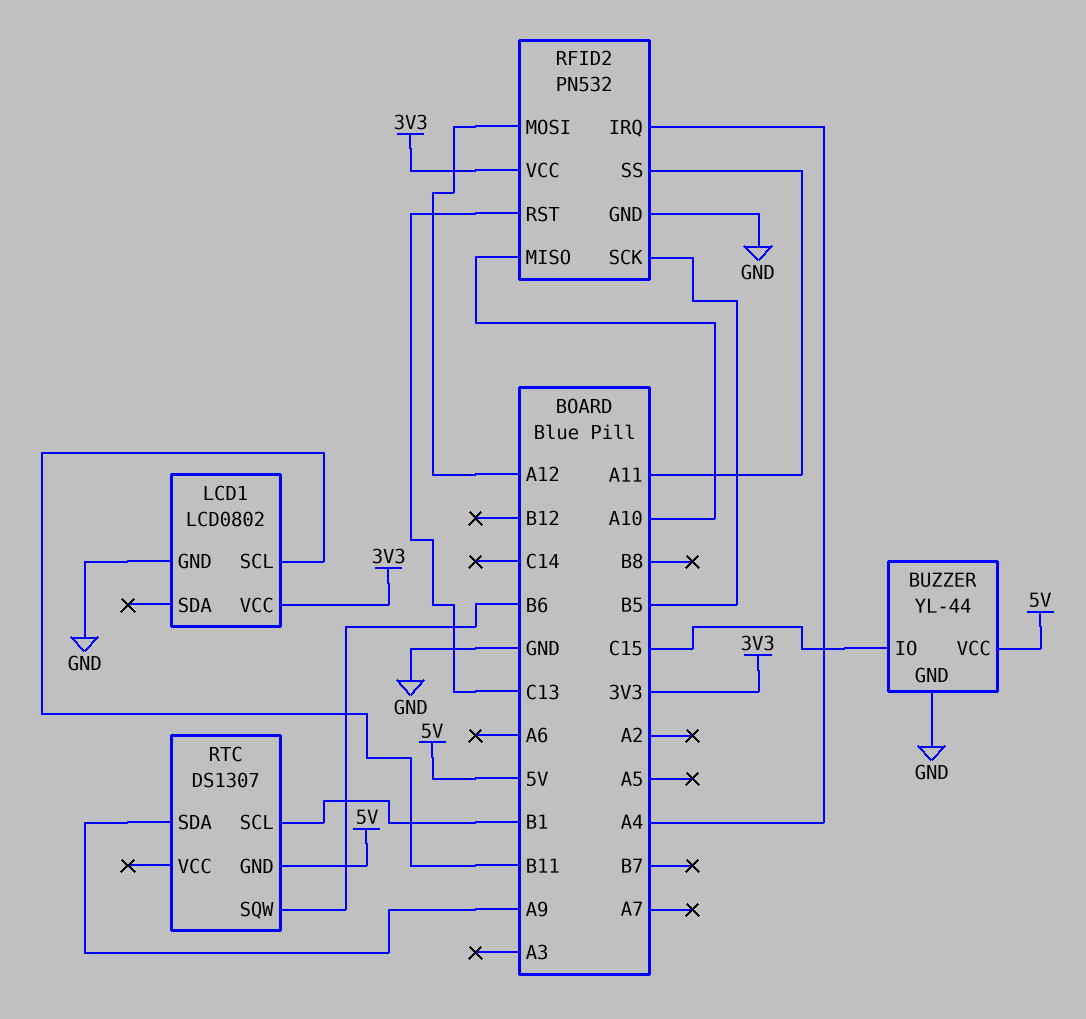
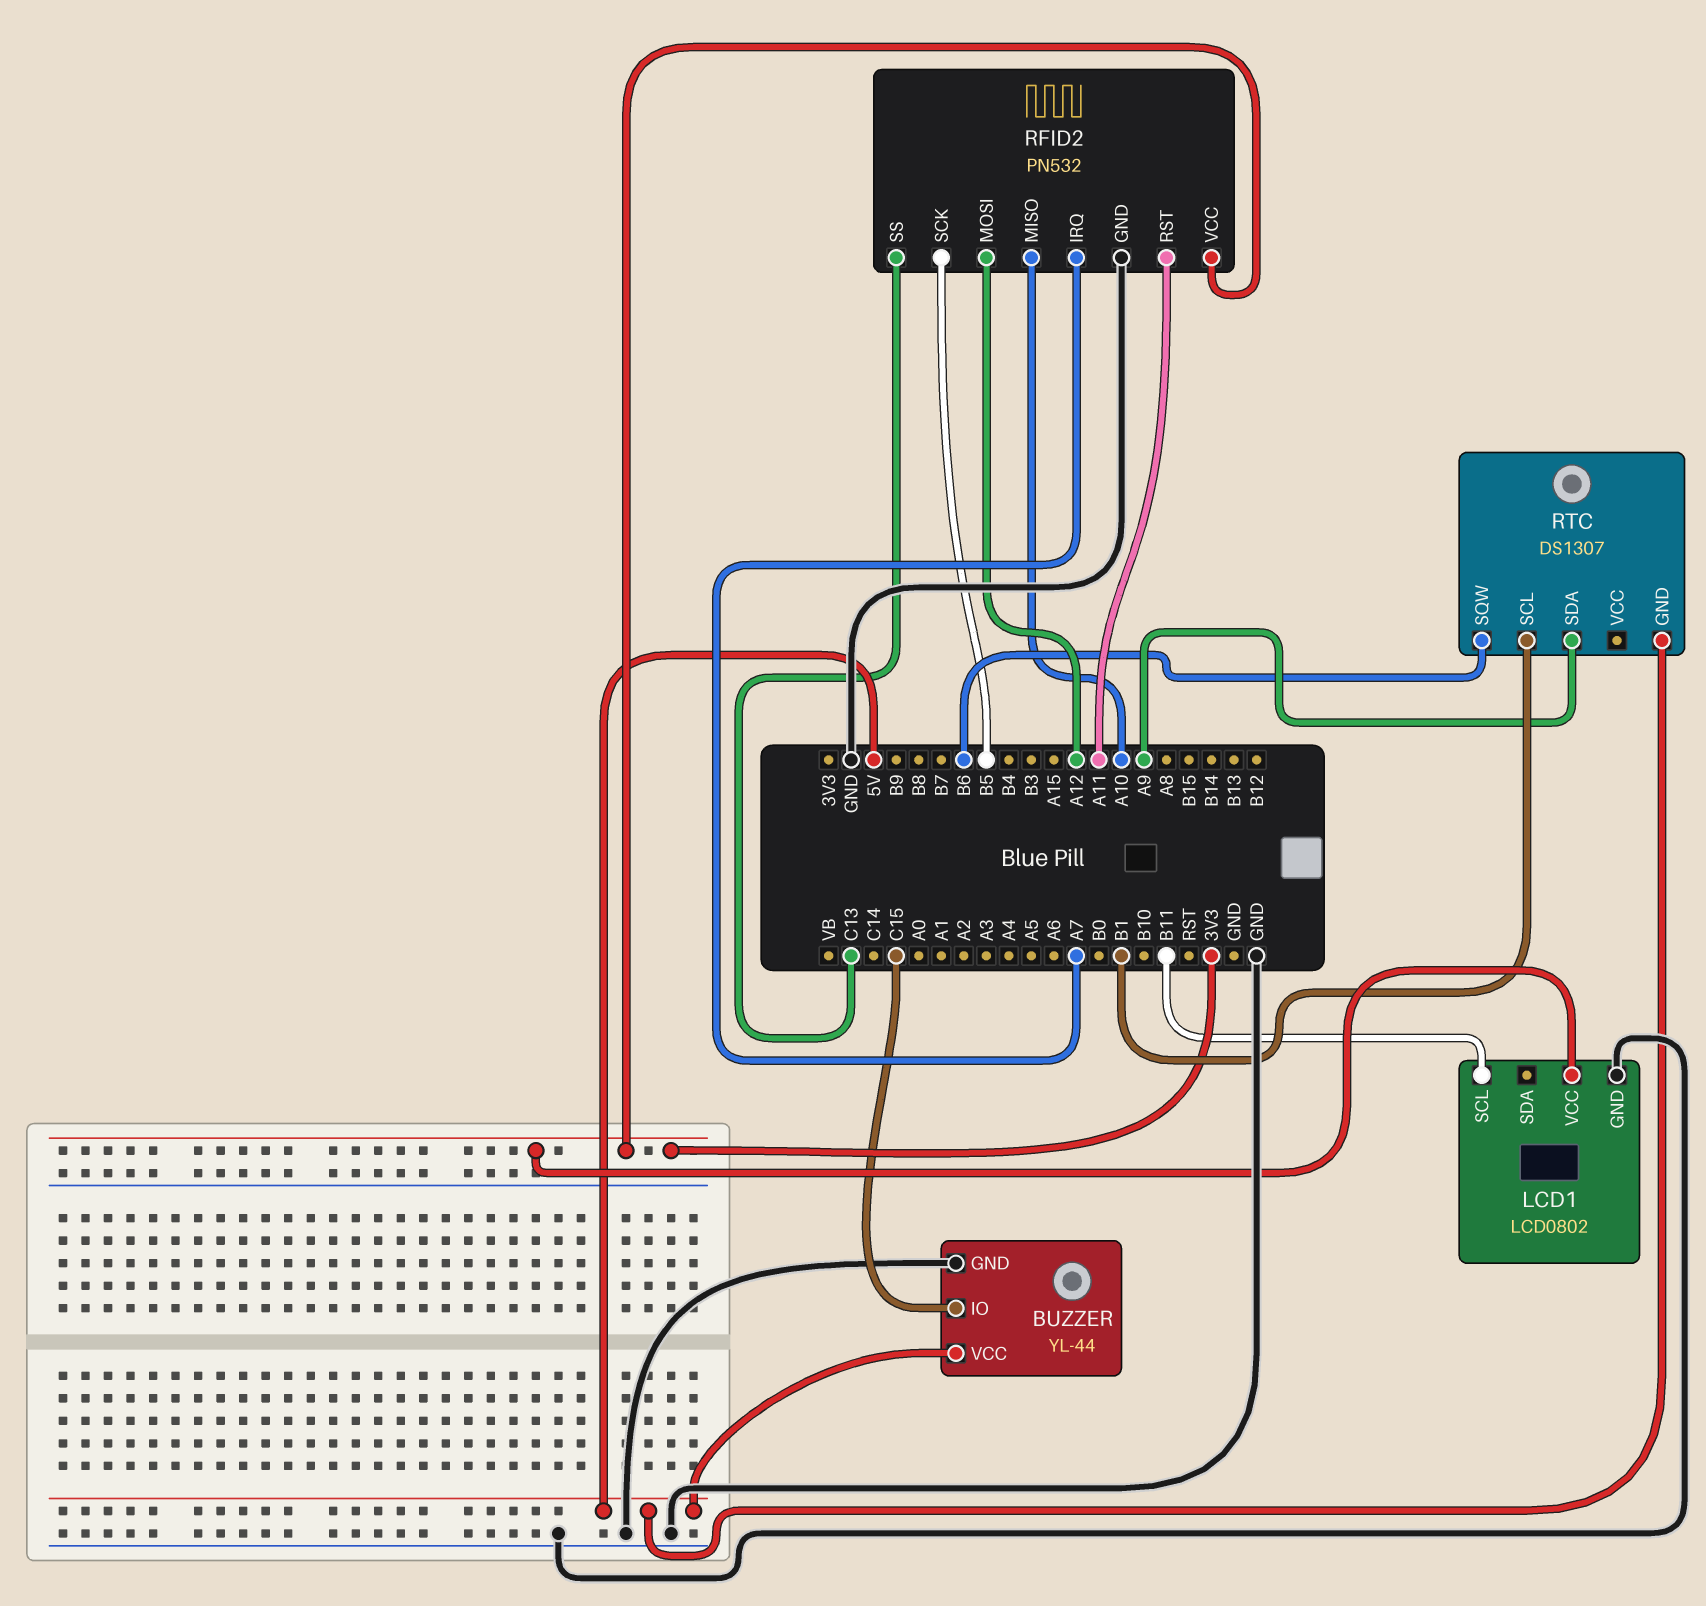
RFID2 pin IRQ: A4 -> A7
RFID2 pin RST: C13 -> A11
RFID2 pin SS: A11 -> C13

